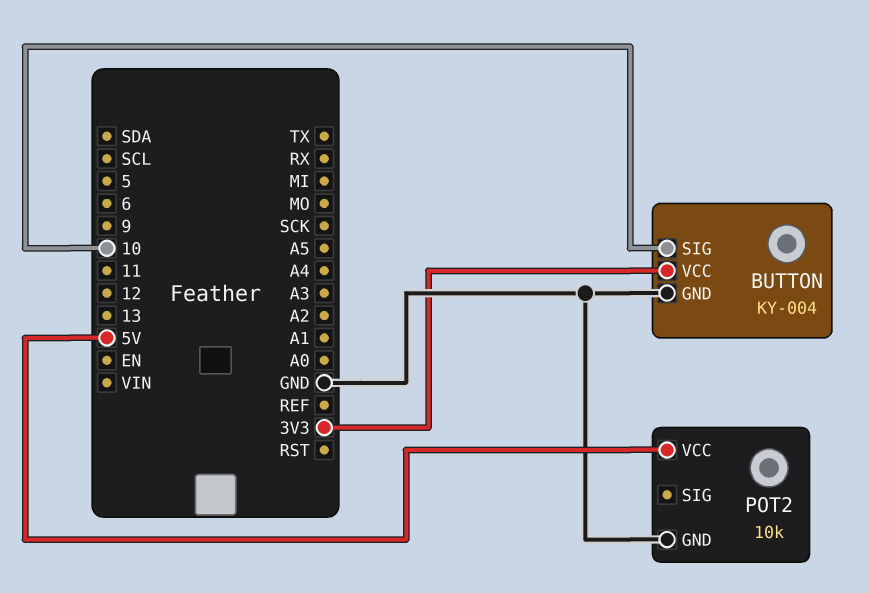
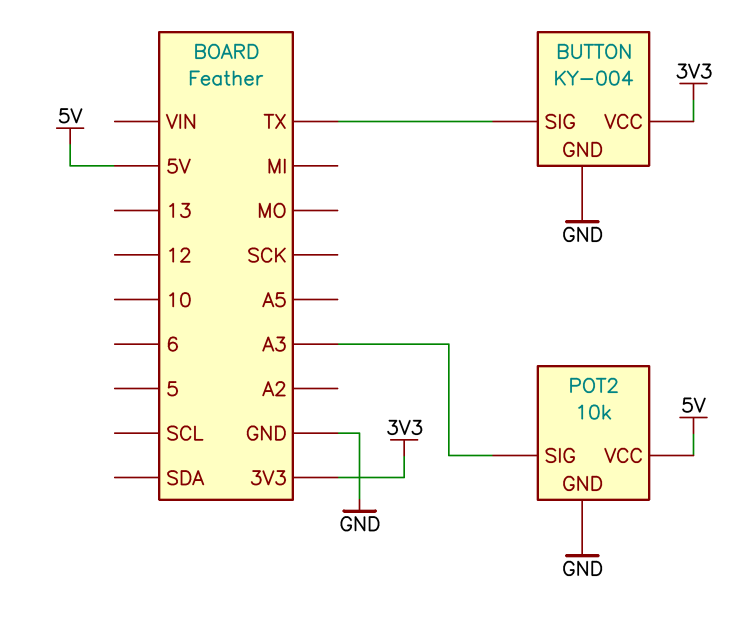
BUTTON pin SIG: 10 -> TX
POT2 pin SIG: none -> A3

